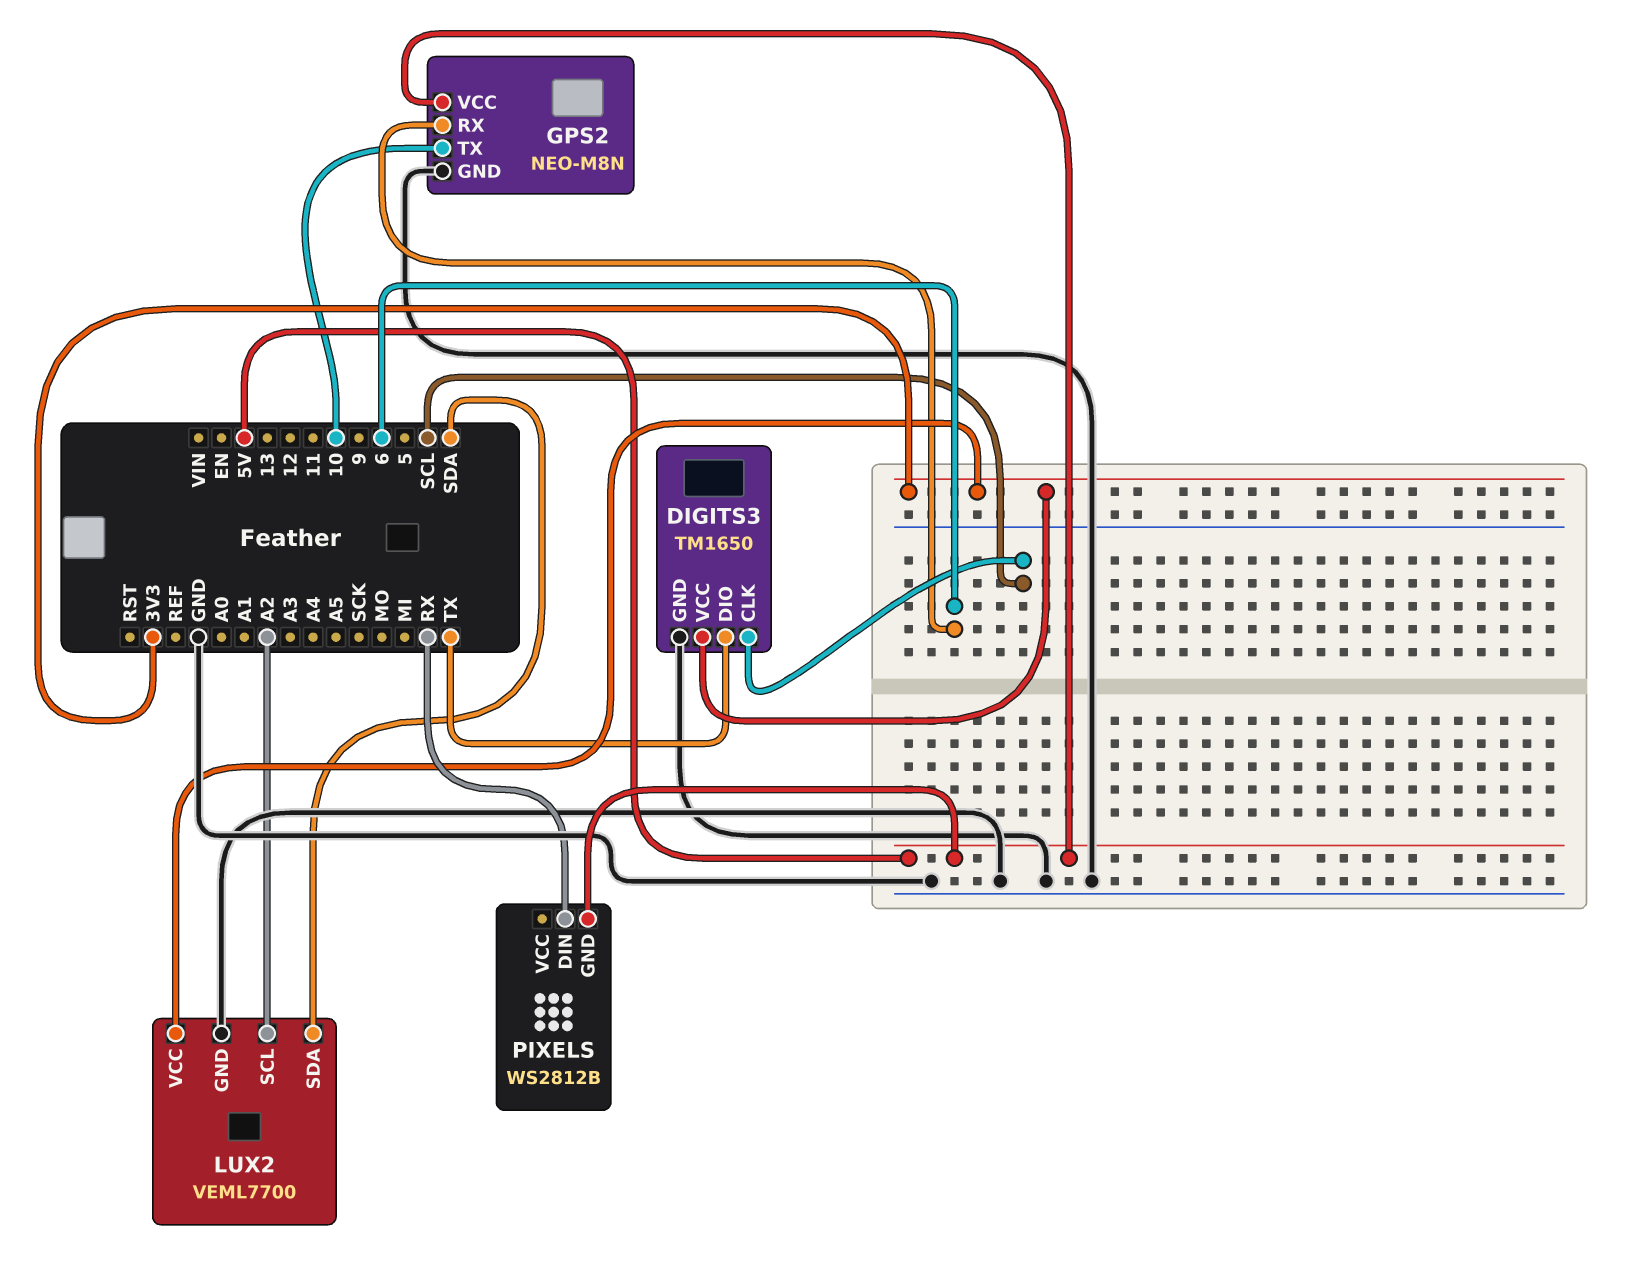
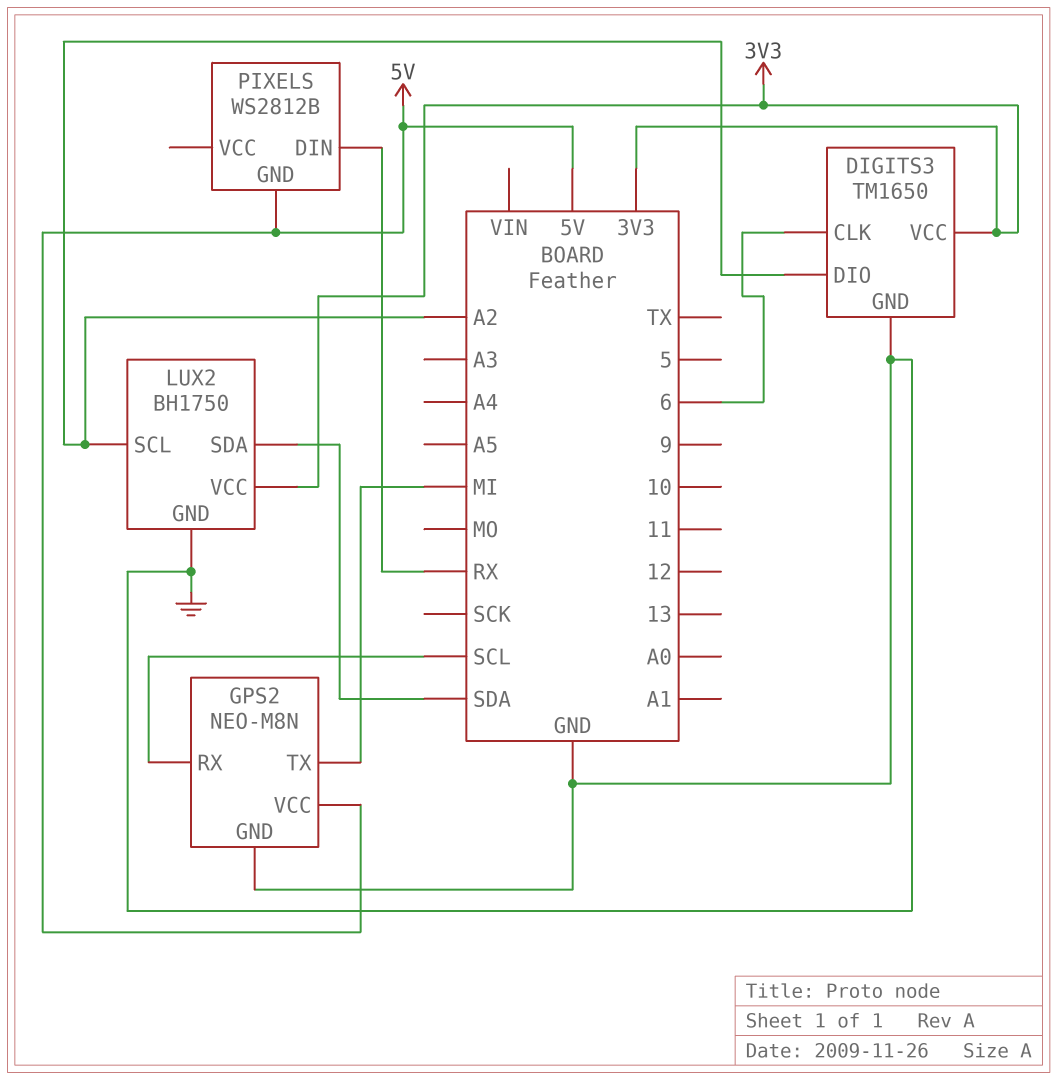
DIGITS3 pin CLK: SCL -> 6
DIGITS3 pin DIO: TX -> A2
GPS2 pin RX: 6 -> SCL
GPS2 pin TX: 10 -> MI
LUX2: VEML7700 -> BH1750

